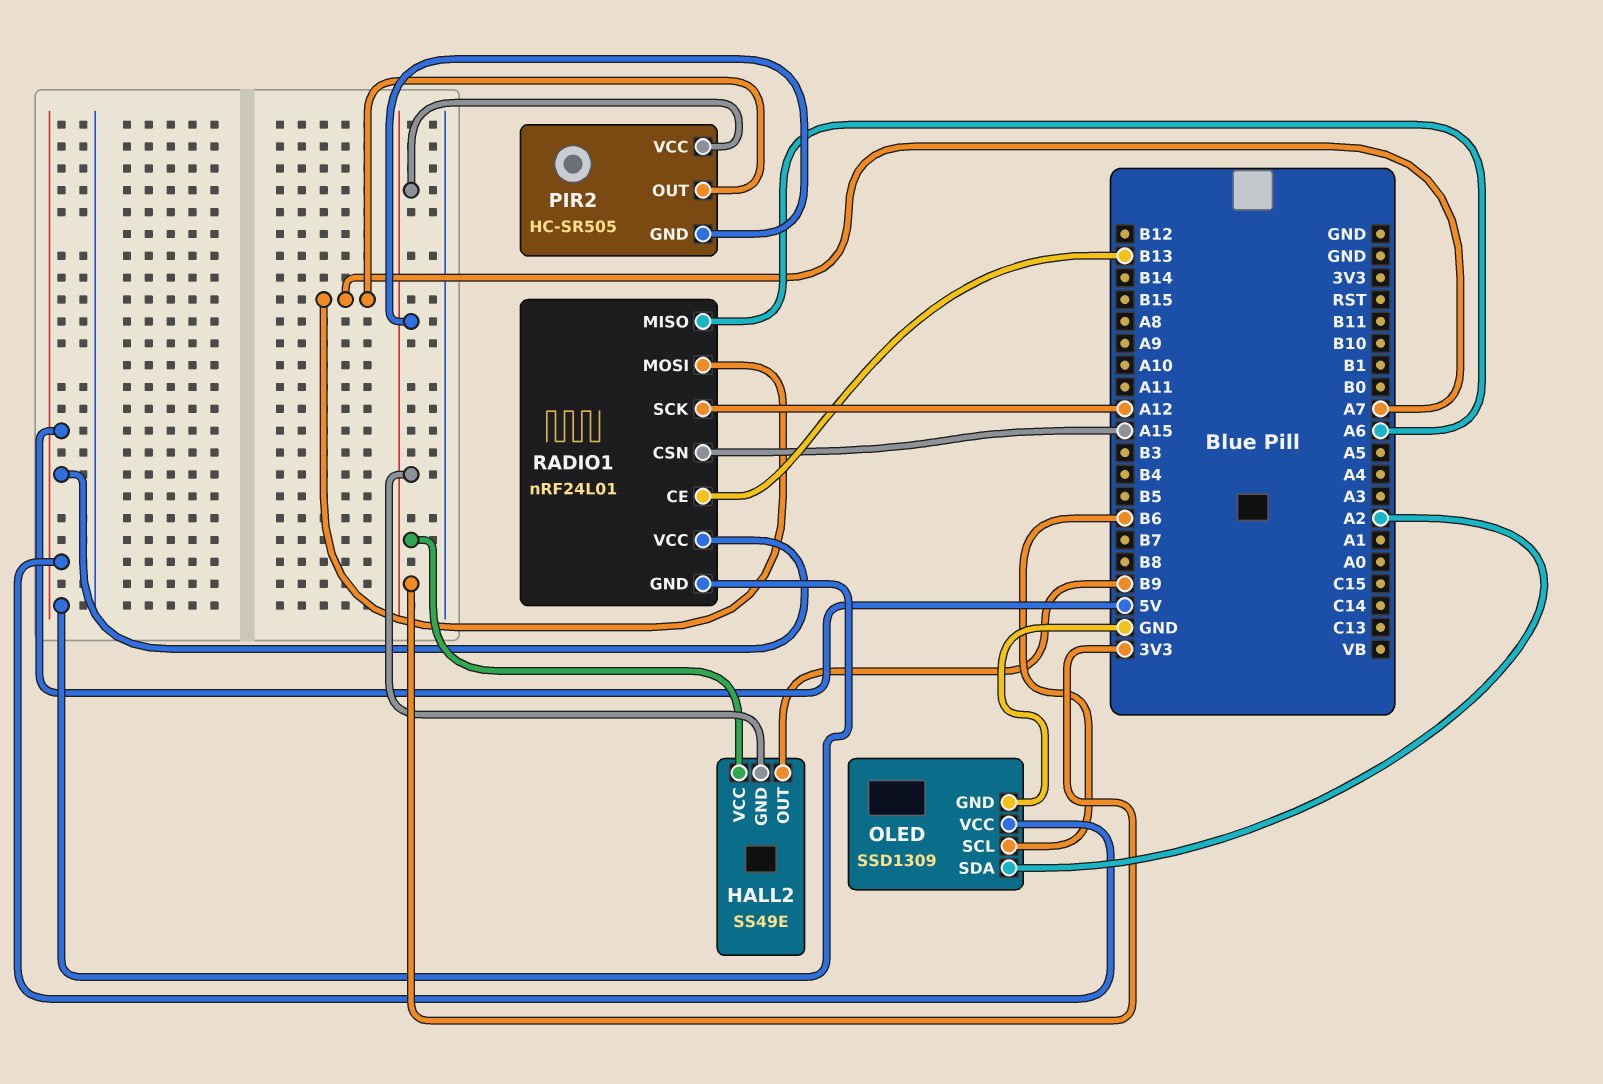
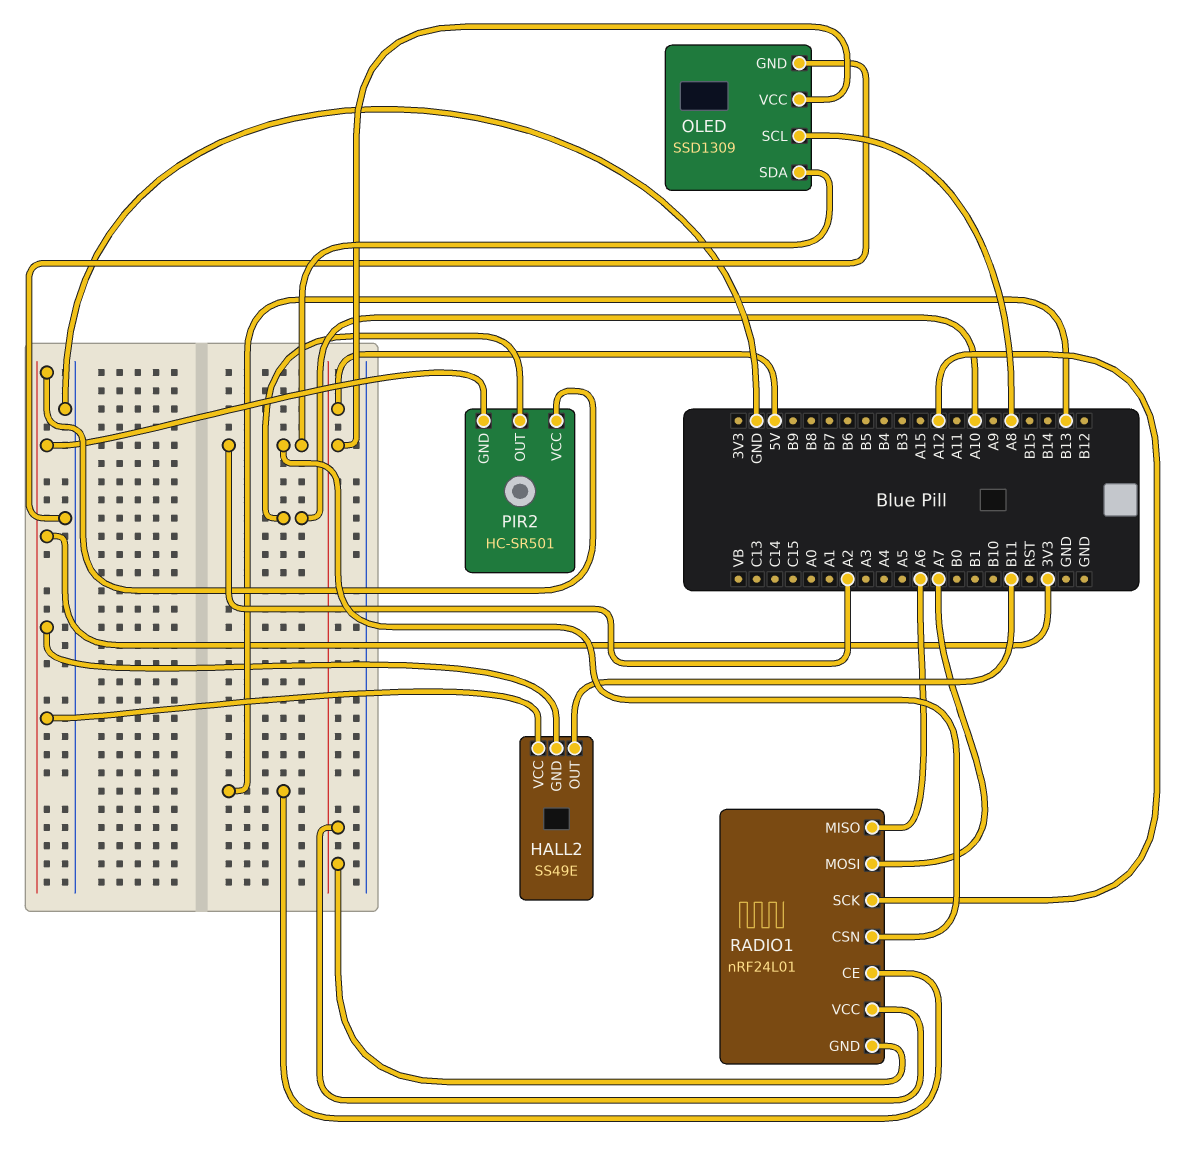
HALL2 pin OUT: B9 -> B11
OLED pin SCL: B6 -> A8
PIR2: HC-SR505 -> HC-SR501
PIR2 pin OUT: A7 -> A10
RADIO1 pin CSN: A15 -> A2

